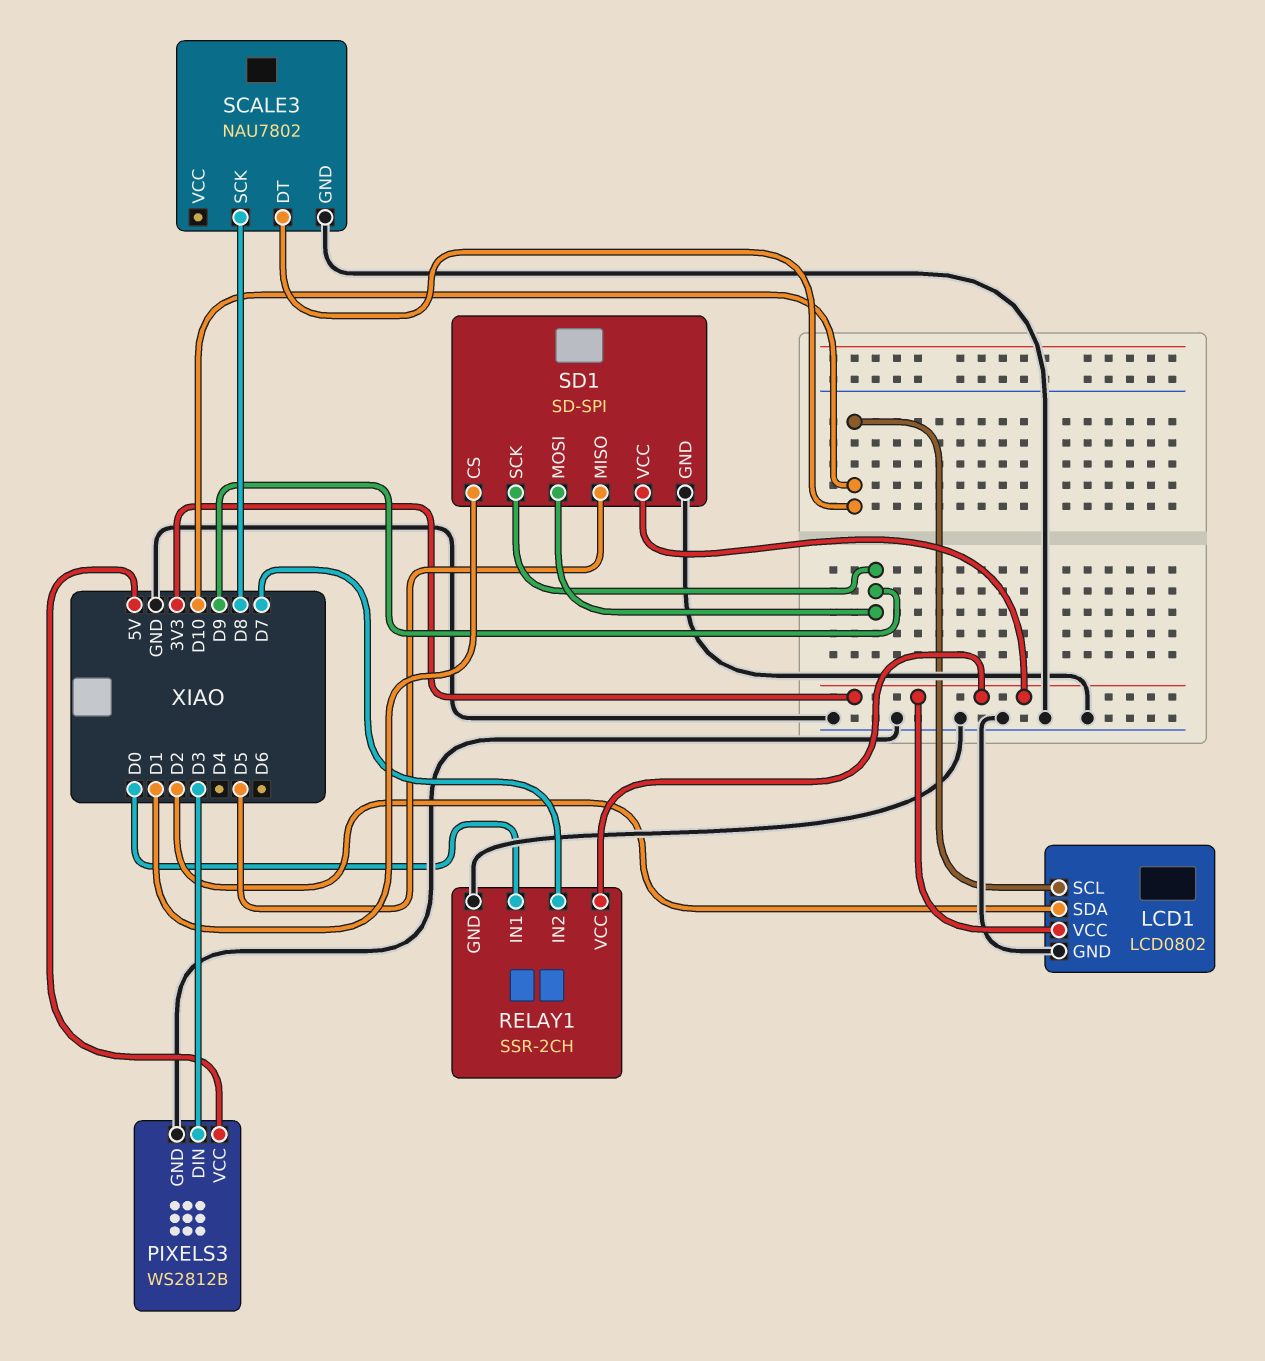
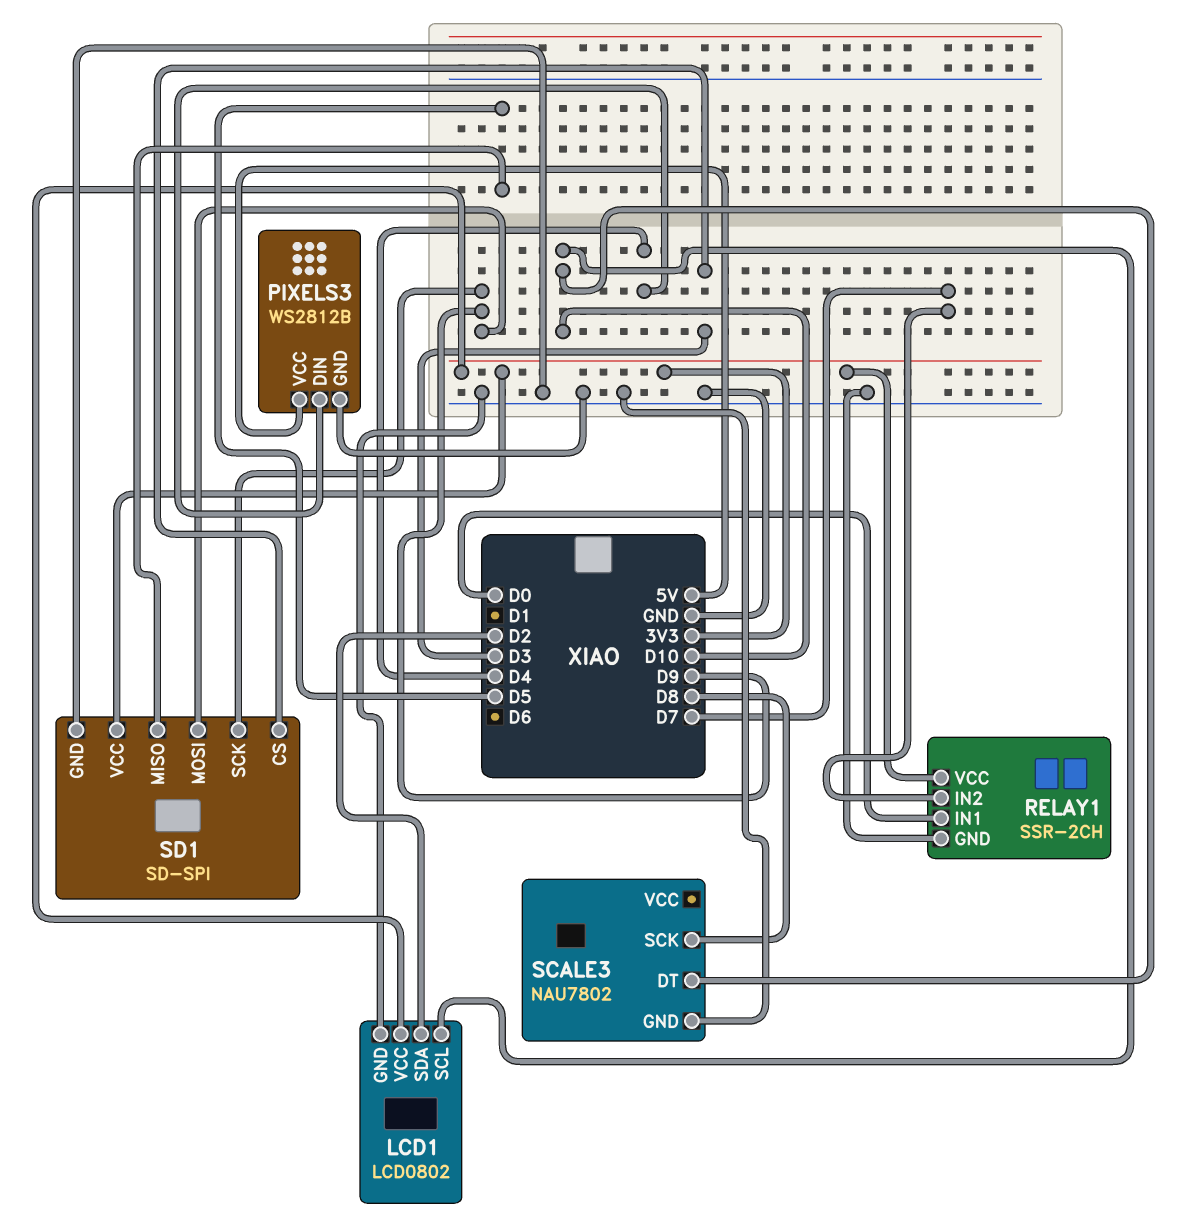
PIXELS3 pin DIN: D3 -> D4
SD1 pin CS: D1 -> D3

